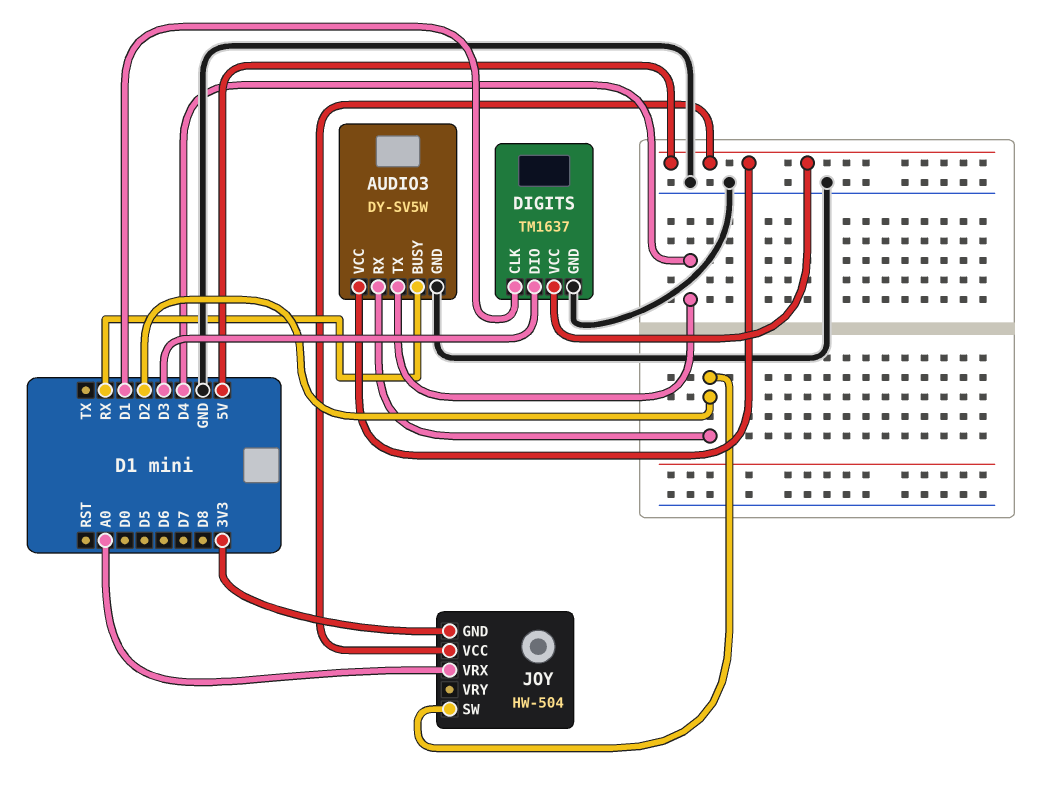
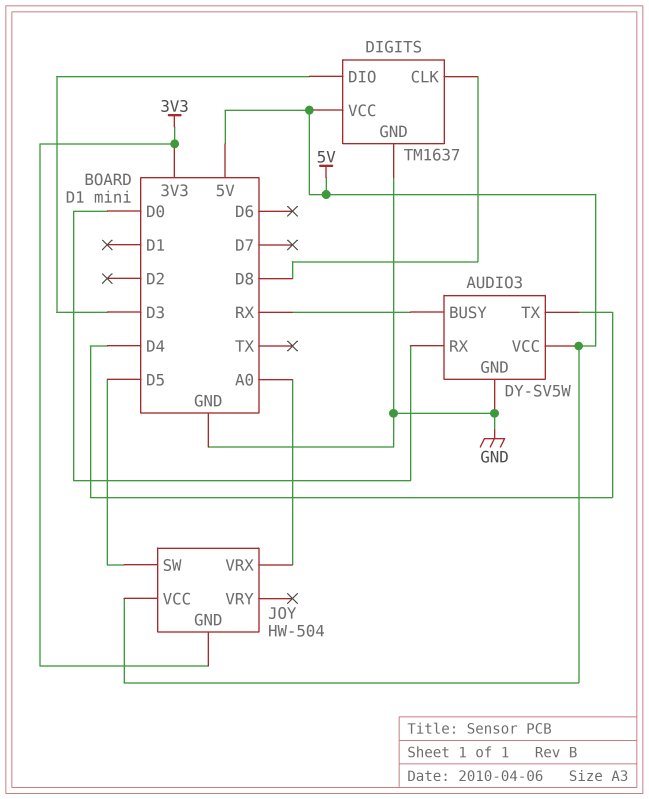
AUDIO3 pin RX: D2 -> D0
DIGITS pin CLK: D1 -> D8
JOY pin SW: D2 -> D5

